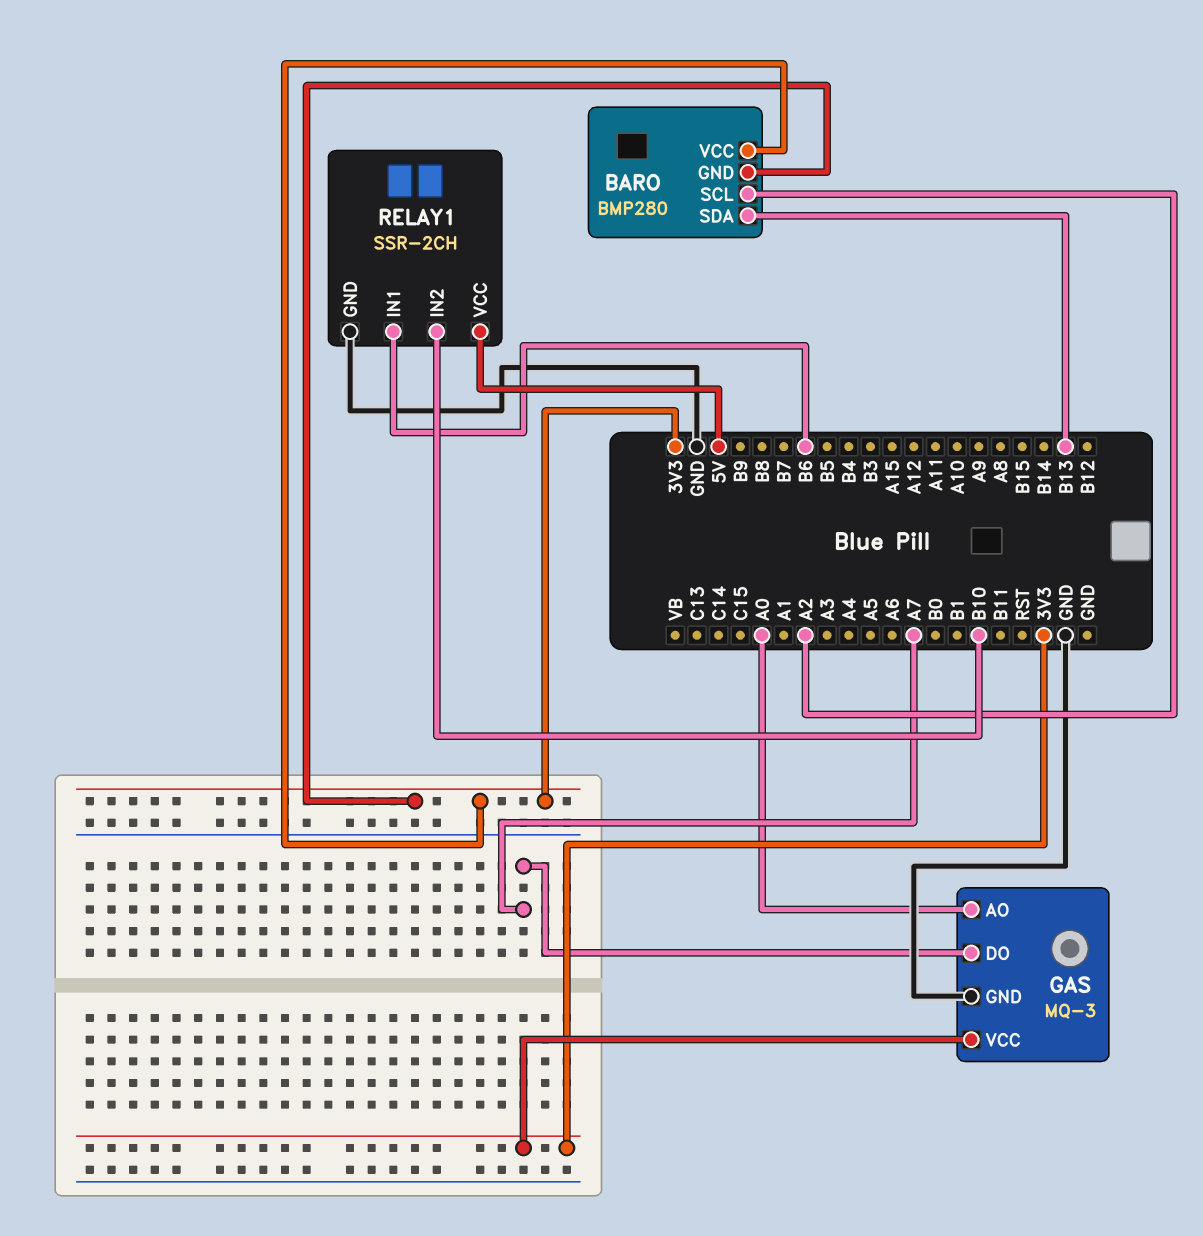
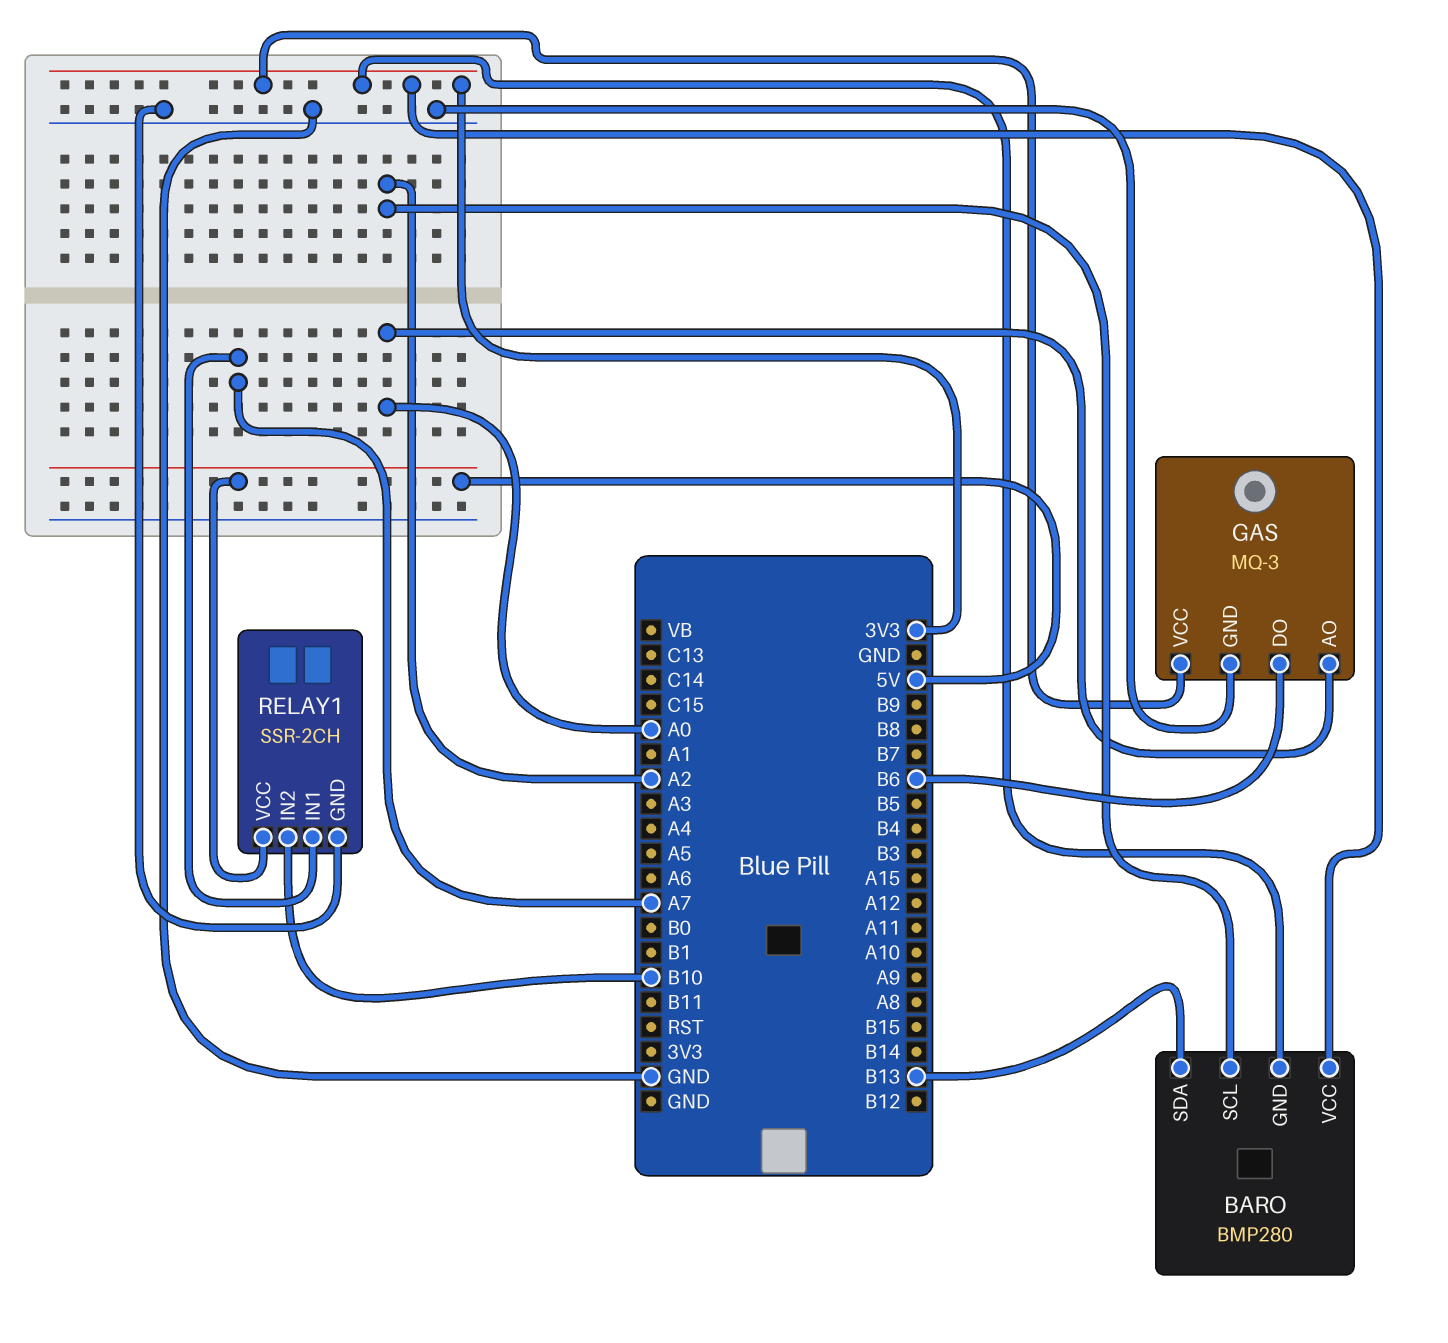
GAS pin DO: A7 -> B6
RELAY1 pin IN1: B6 -> A7

